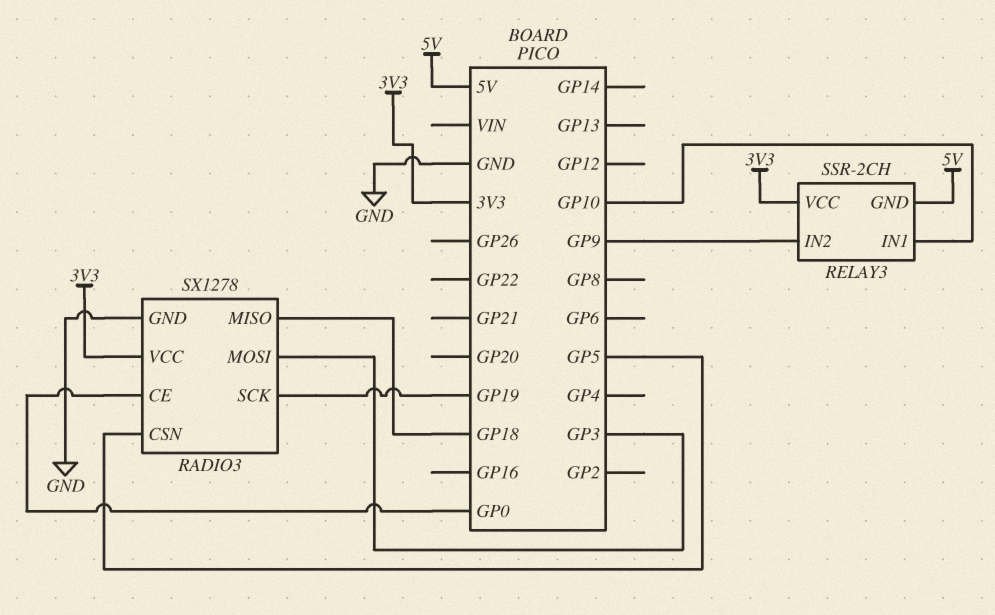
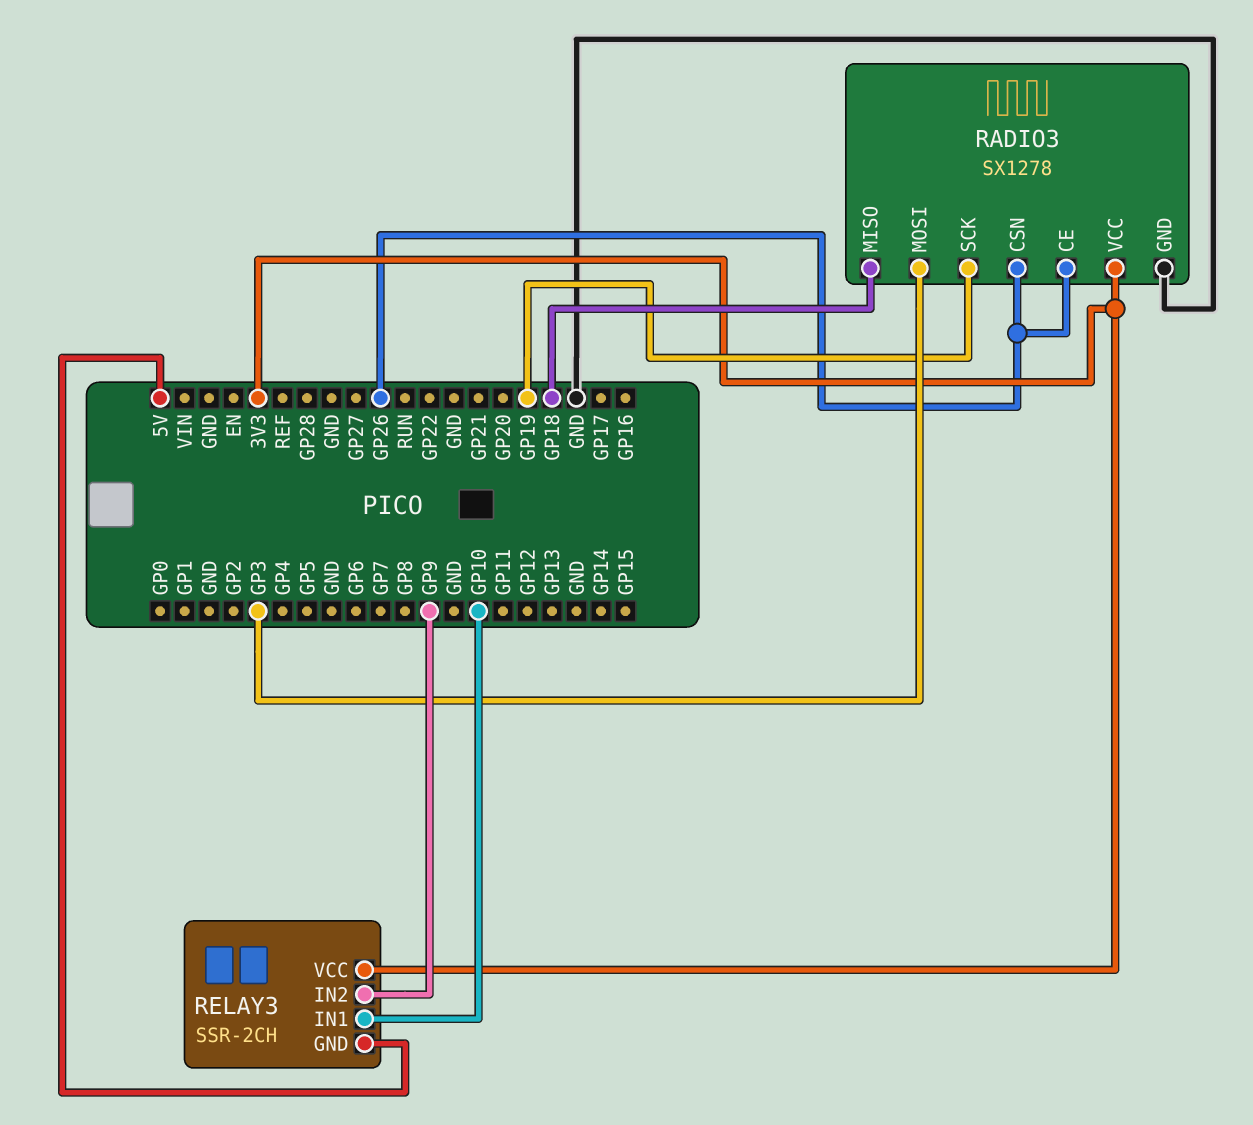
RADIO3 pin CE: GP0 -> GP26
RADIO3 pin CSN: GP5 -> GP26

